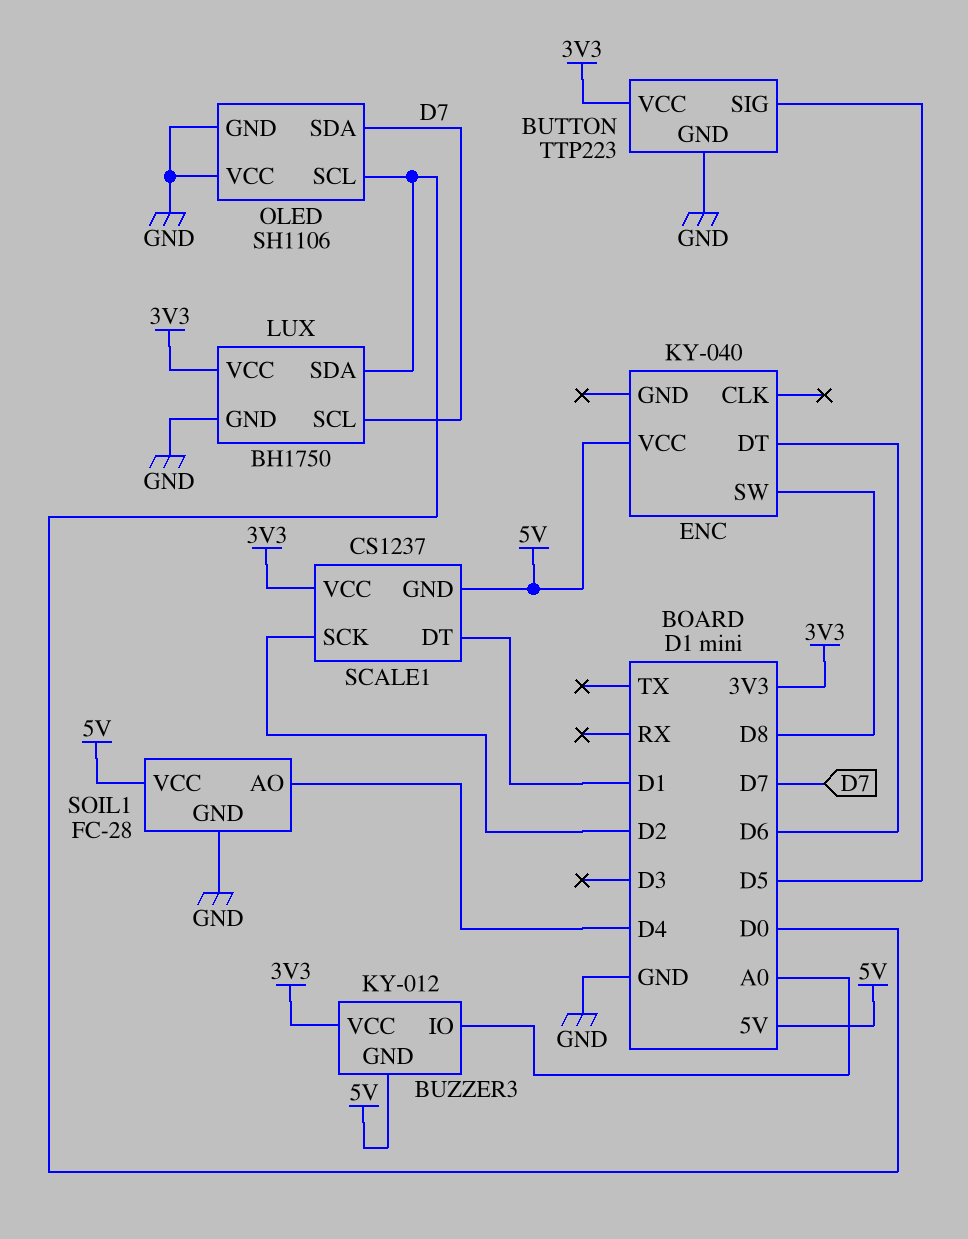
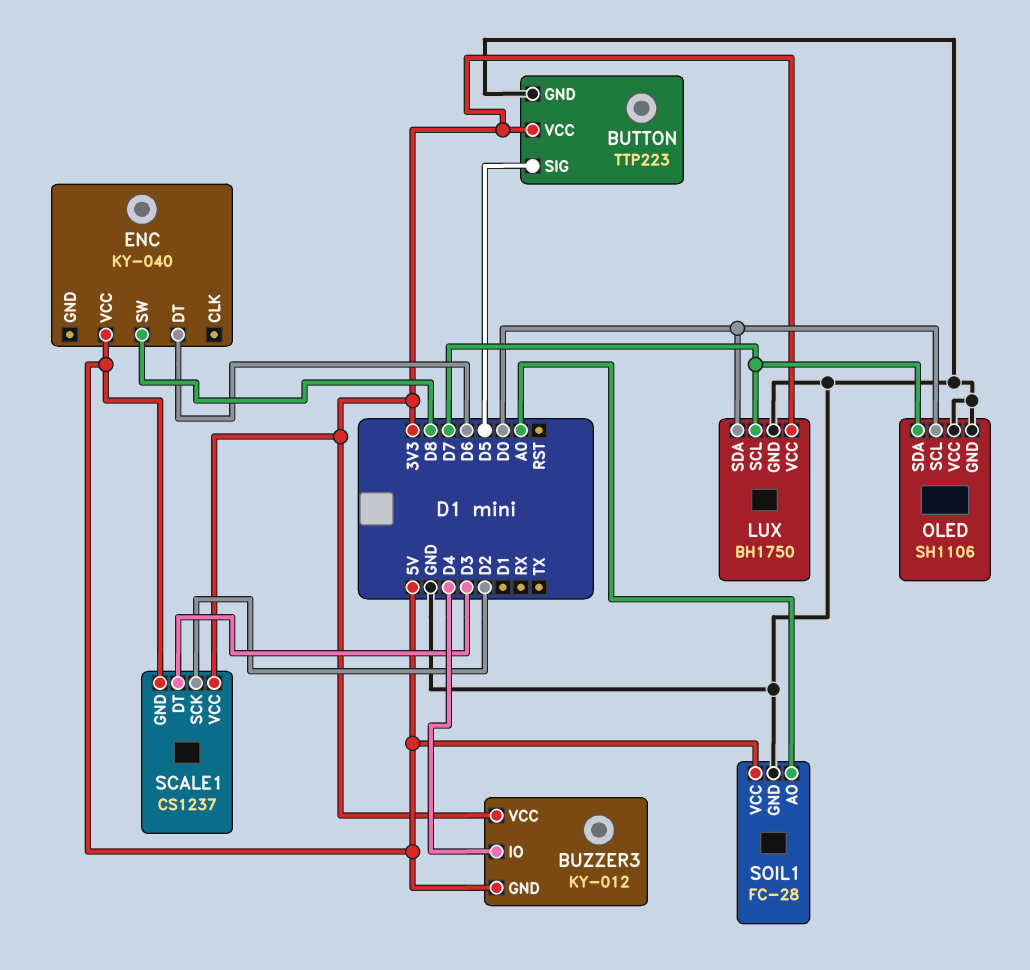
BUZZER3 pin IO: A0 -> D4
SCALE1 pin DT: D1 -> D3
SOIL1 pin AO: D4 -> A0

